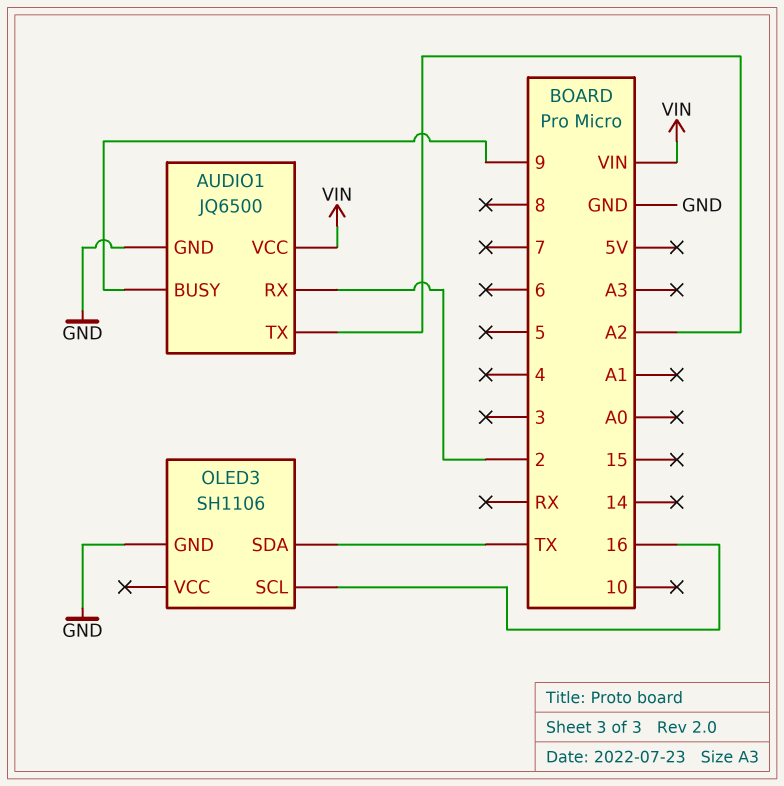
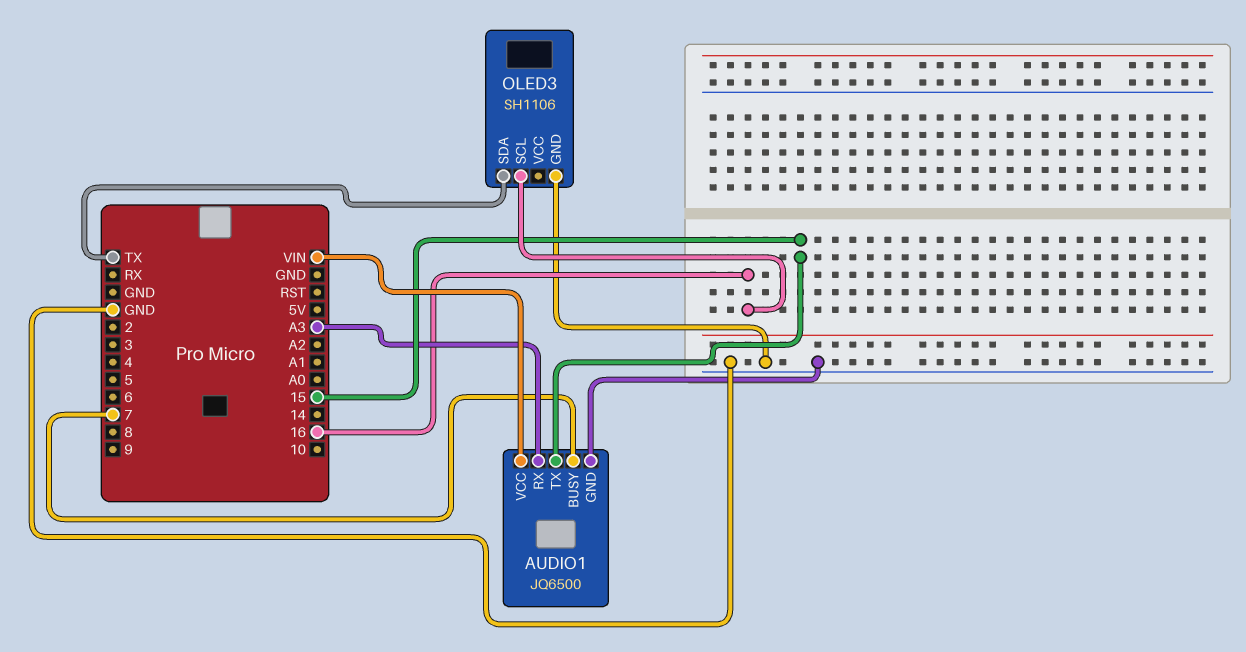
AUDIO1 pin BUSY: 9 -> 7
AUDIO1 pin RX: 2 -> A3
AUDIO1 pin TX: A2 -> 15

